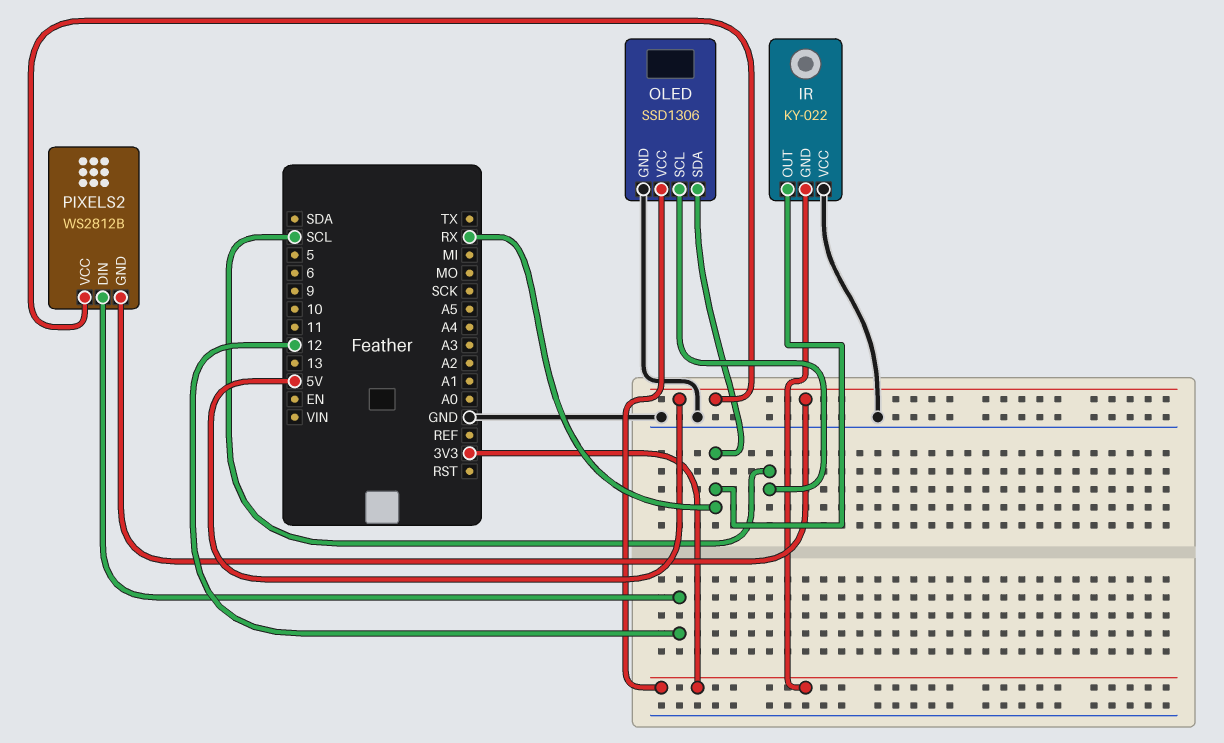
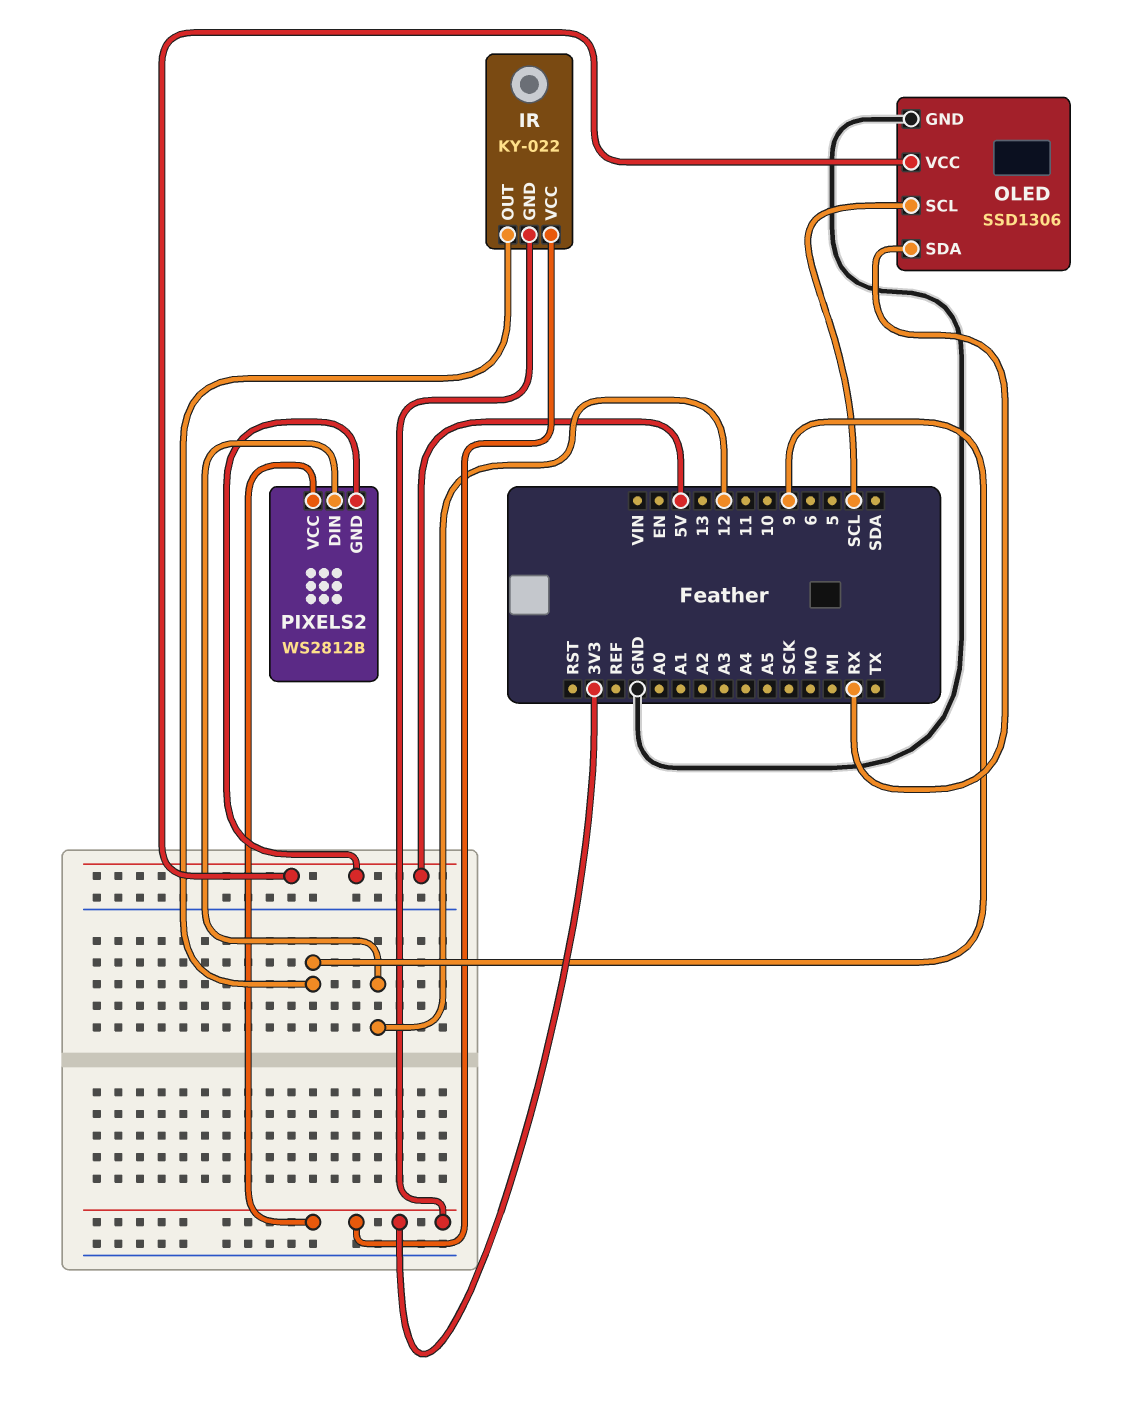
IR pin OUT: RX -> 9
IR pin VCC: GND -> 3V3
OLED pin VCC: 3V3 -> 5V
PIXELS2 pin VCC: 5V -> 3V3

